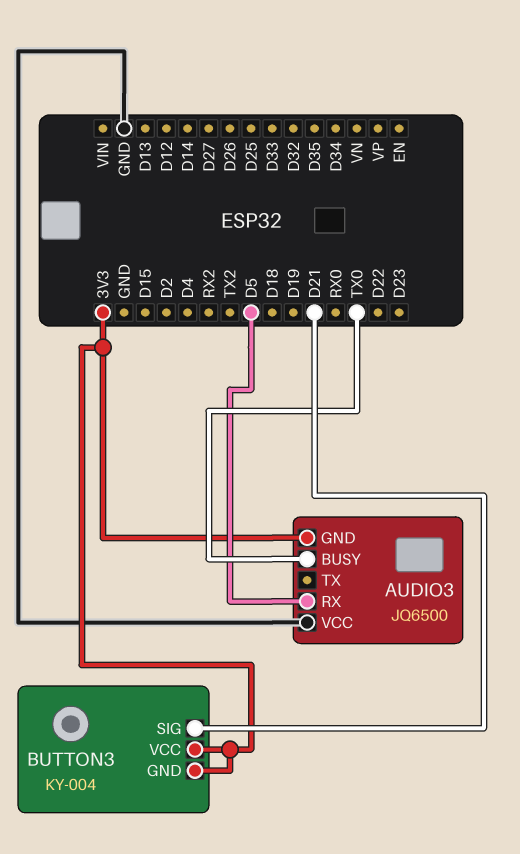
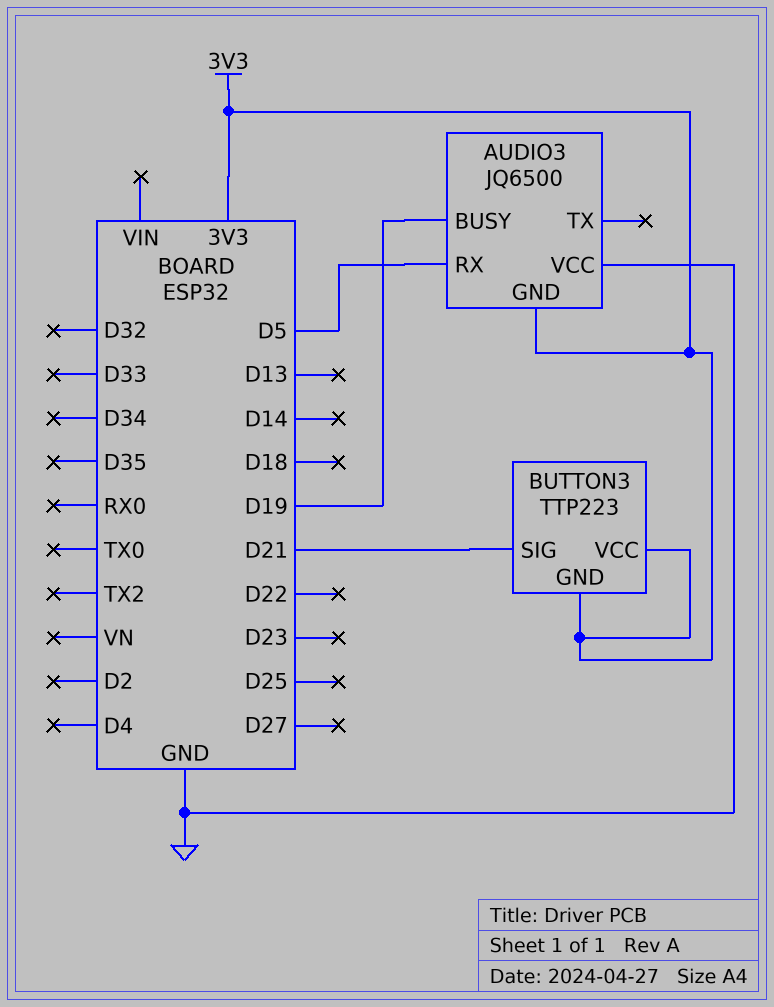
AUDIO3 pin BUSY: TX0 -> D19
BUTTON3: KY-004 -> TTP223

